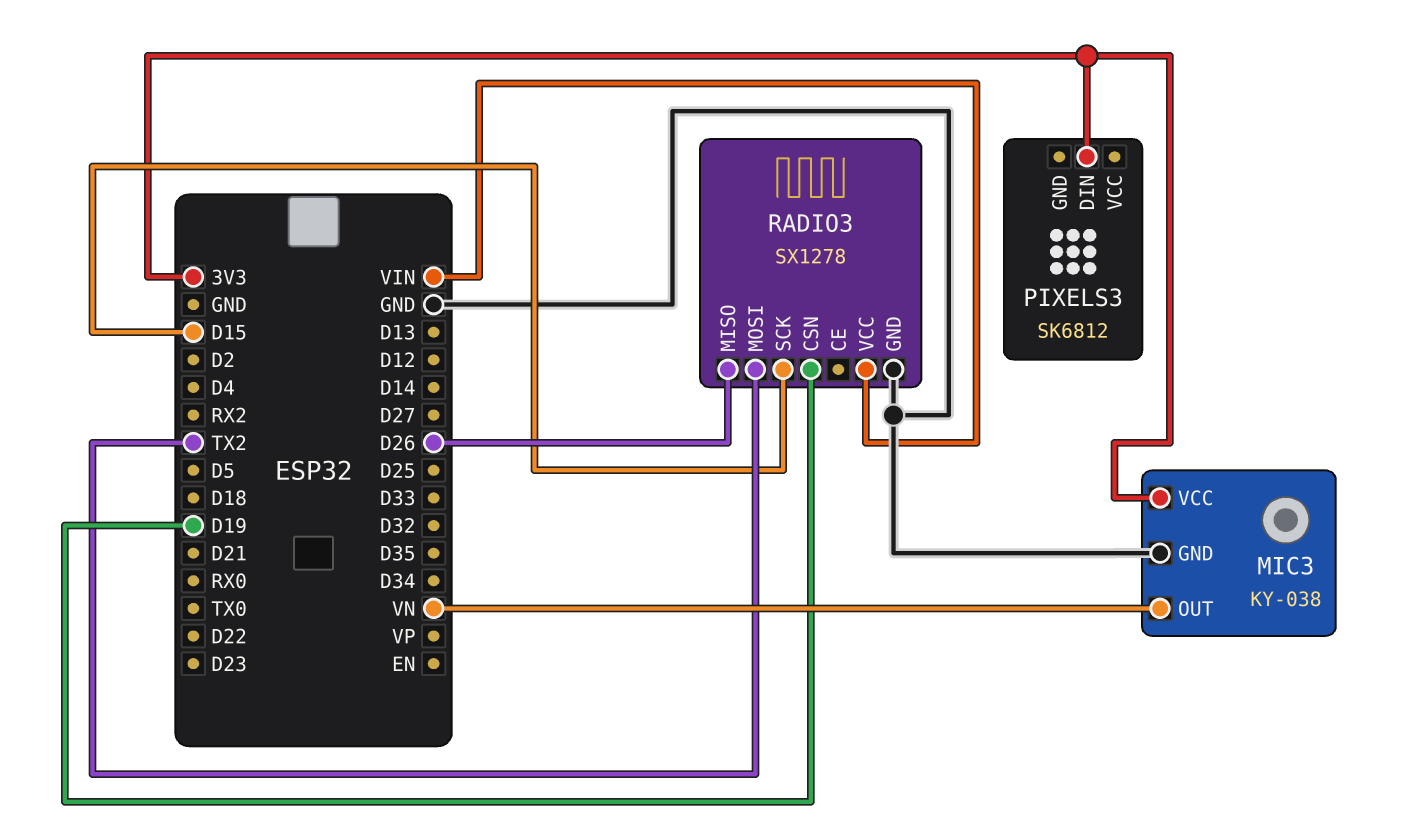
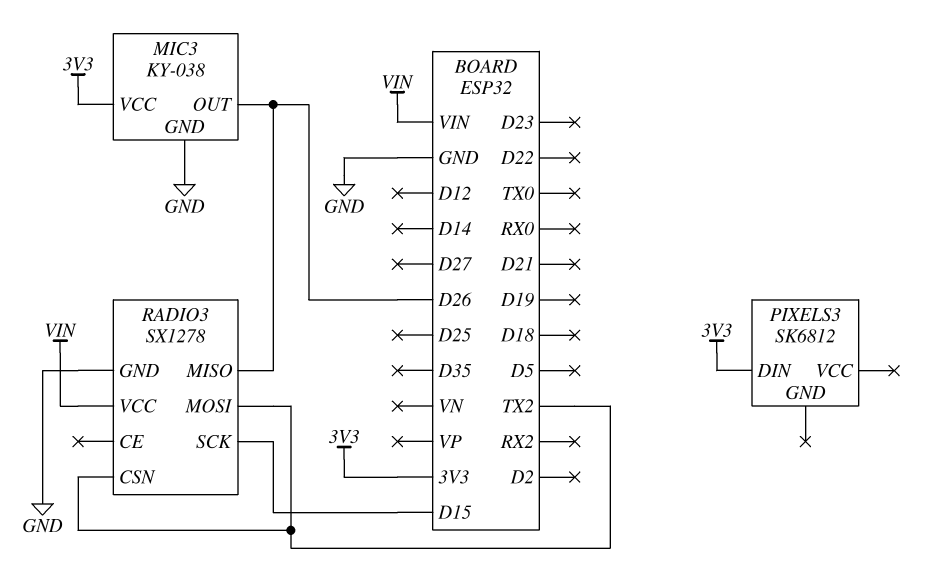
MIC3 pin OUT: VN -> D26
RADIO3 pin CSN: D19 -> TX2

